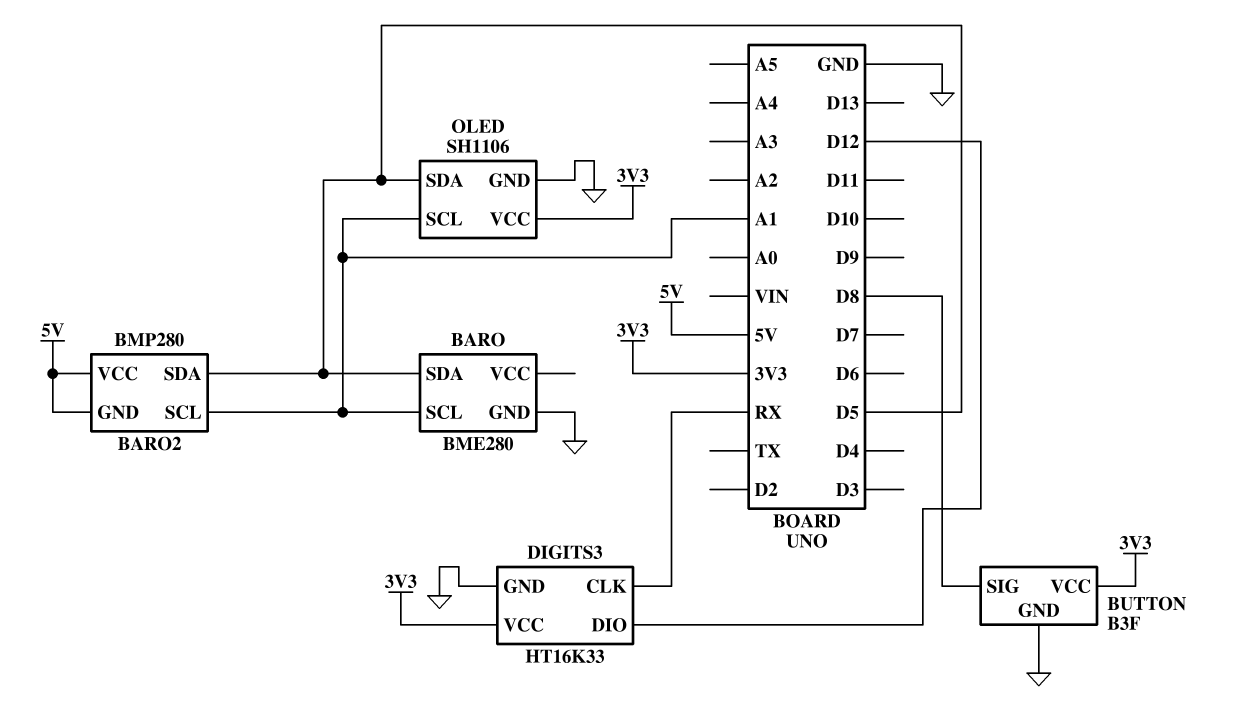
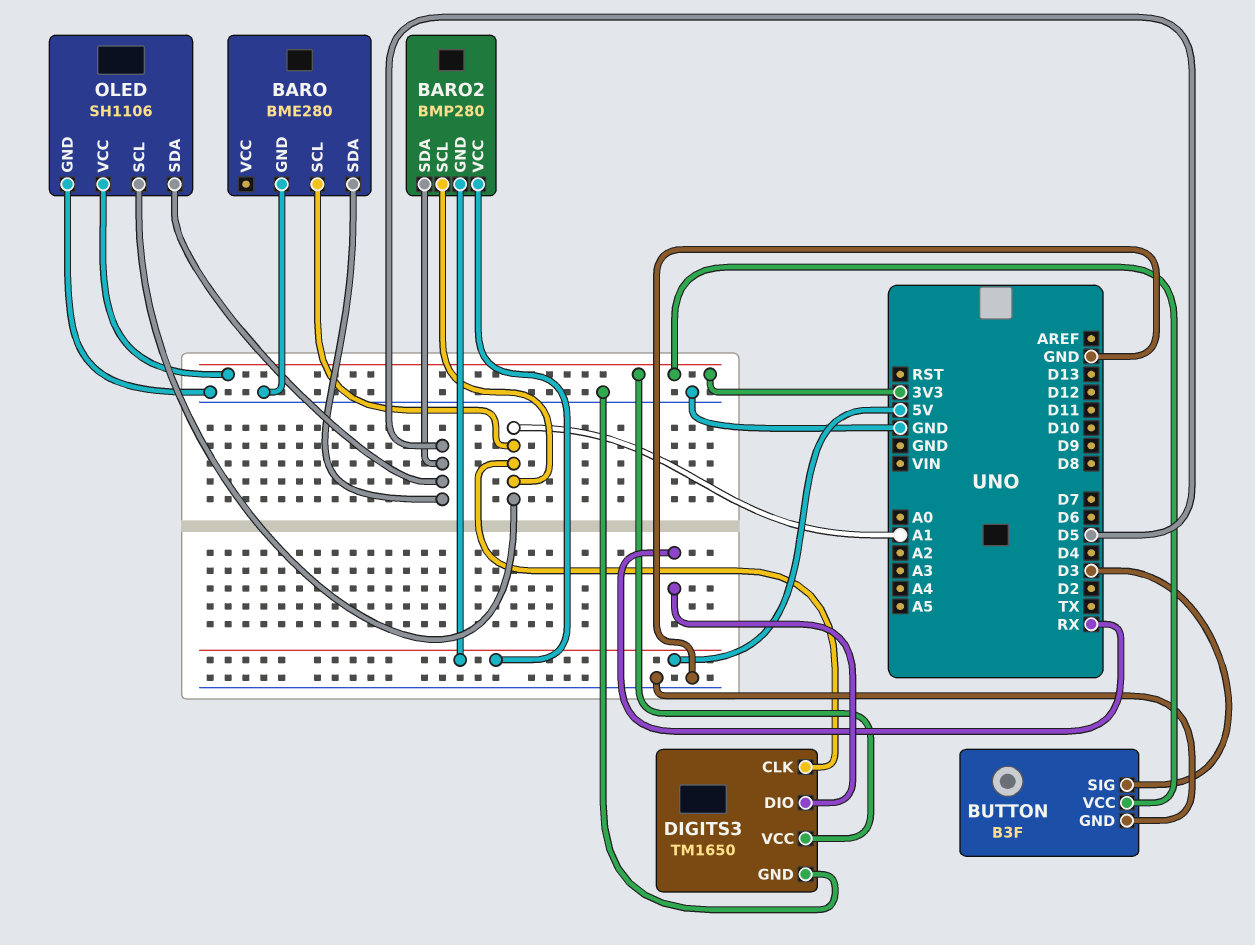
BUTTON pin SIG: D8 -> D3
DIGITS3: HT16K33 -> TM1650
DIGITS3 pin CLK: RX -> A1
DIGITS3 pin DIO: D12 -> RX

